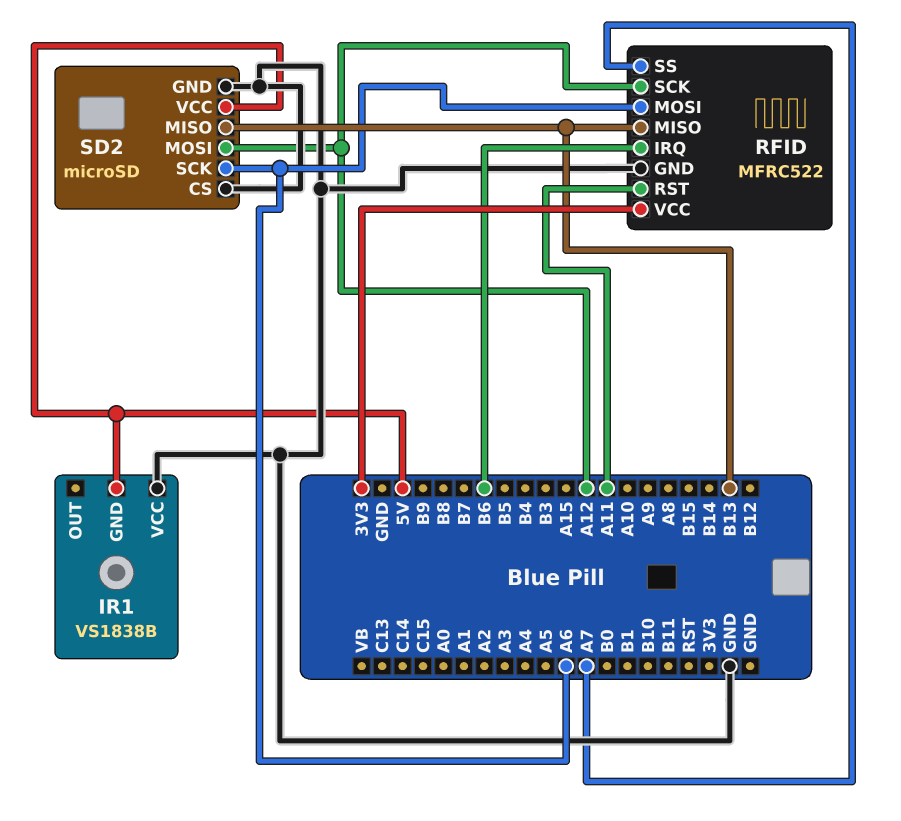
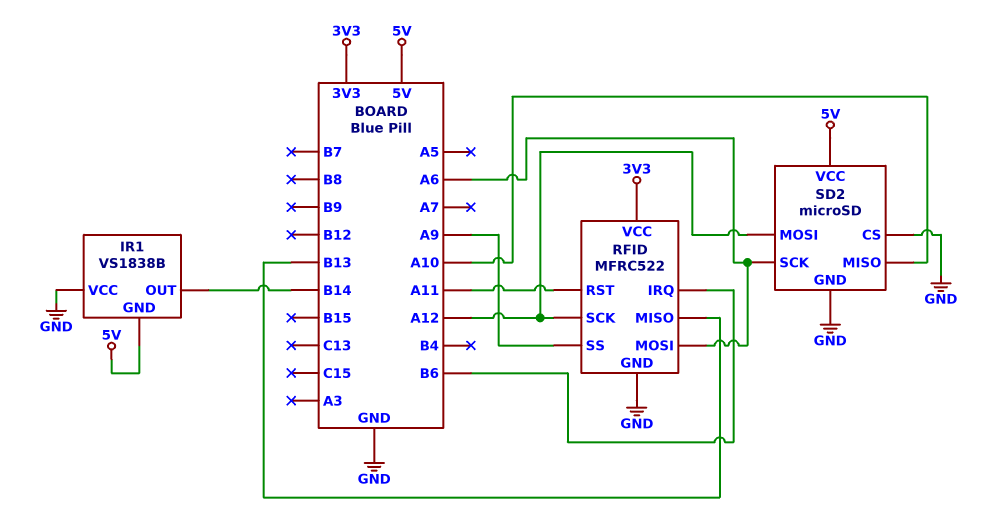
IR1 pin OUT: none -> B14
RFID pin SS: A7 -> A9
SD2 pin MISO: B13 -> A10

